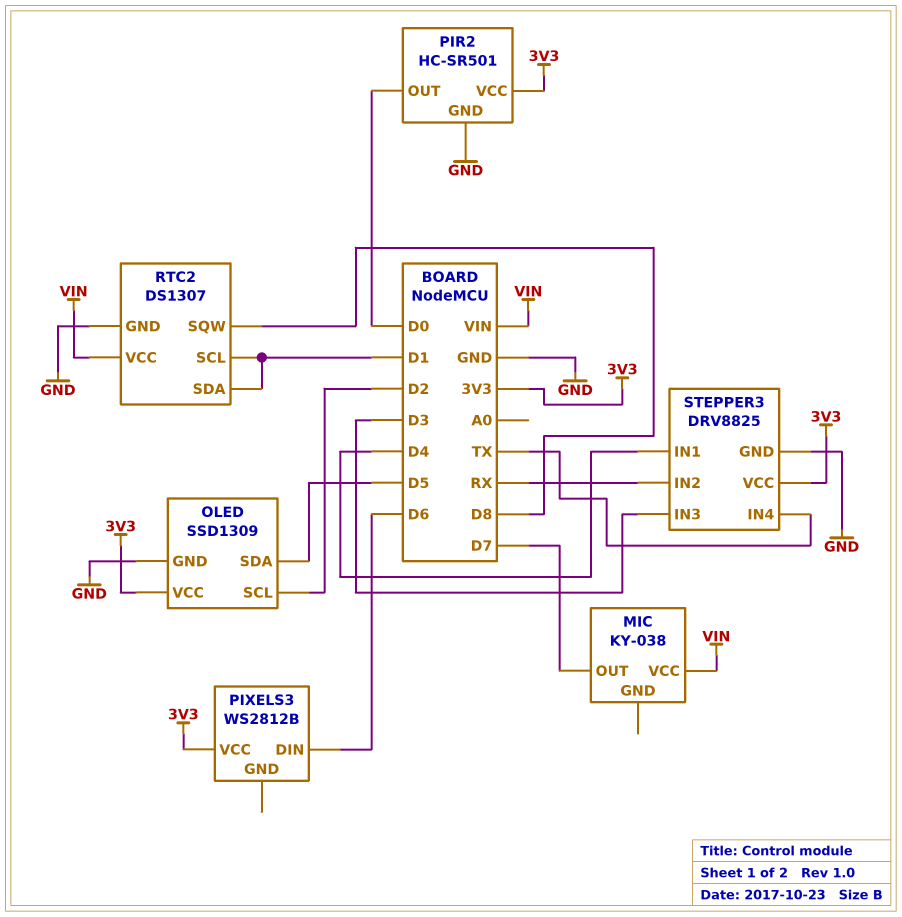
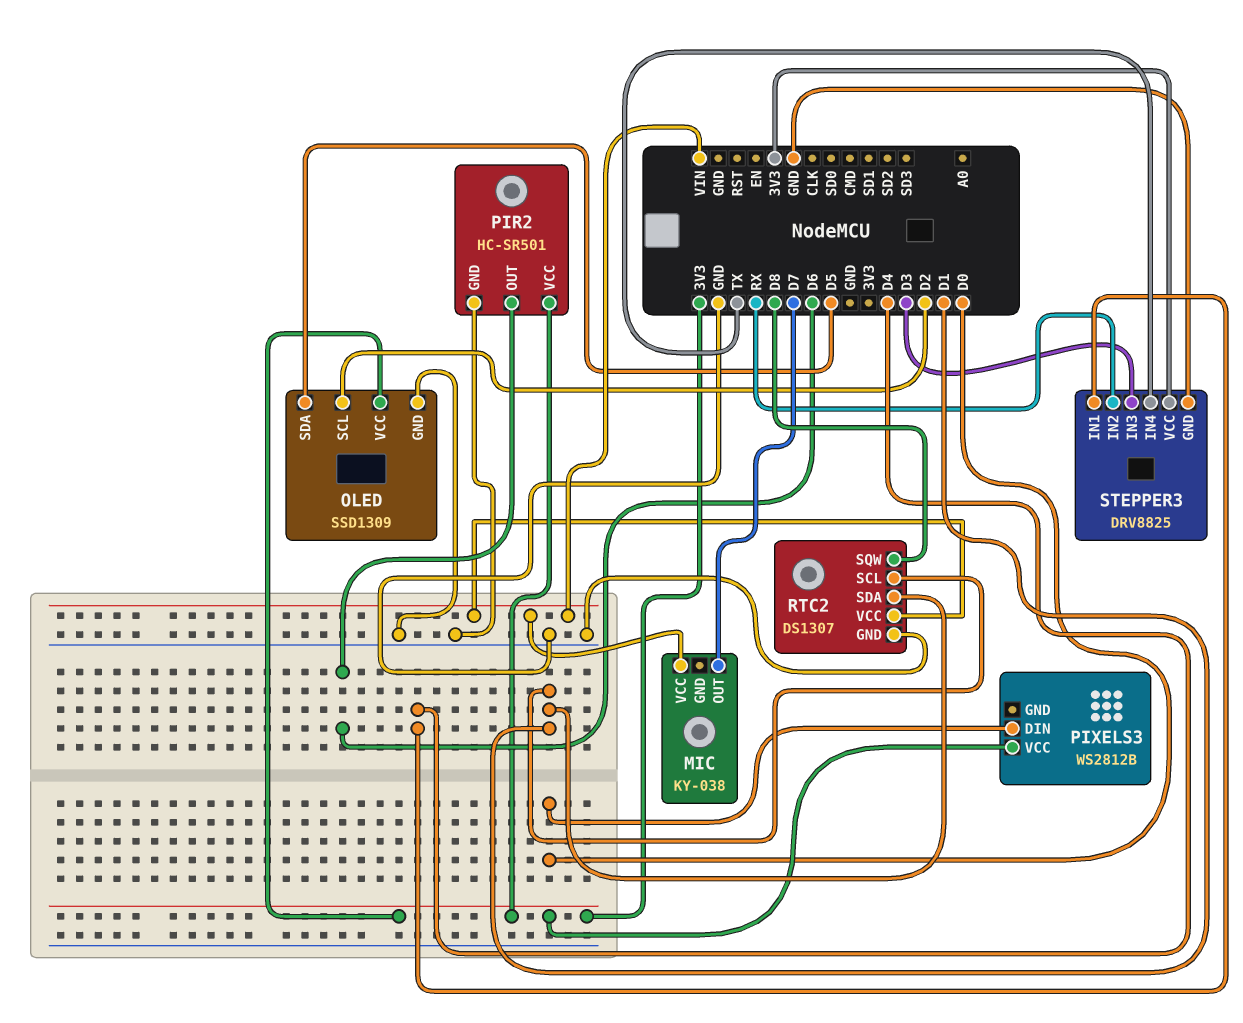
PIR2 pin OUT: D0 -> D6
PIXELS3 pin DIN: D6 -> D0

